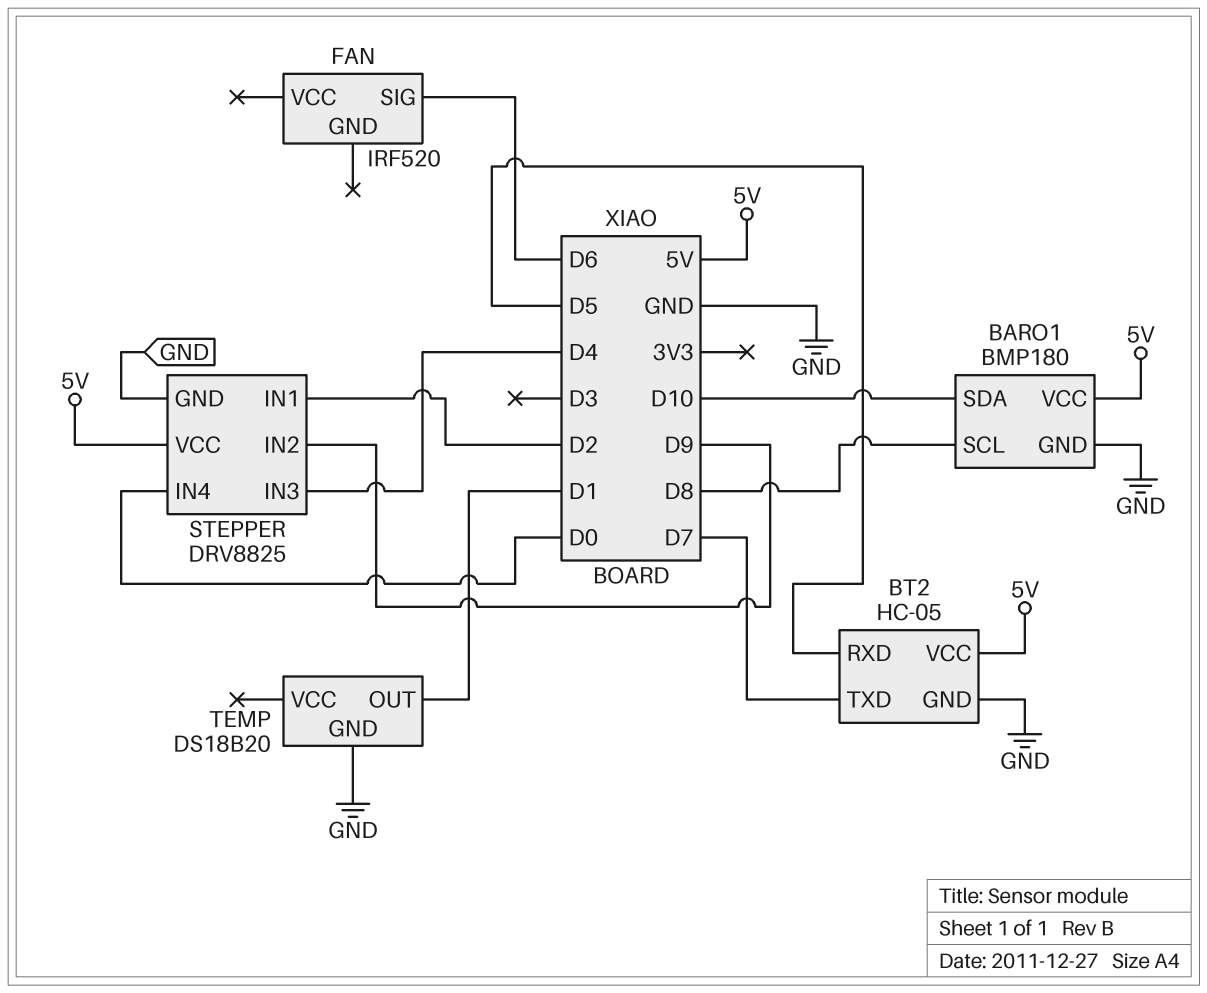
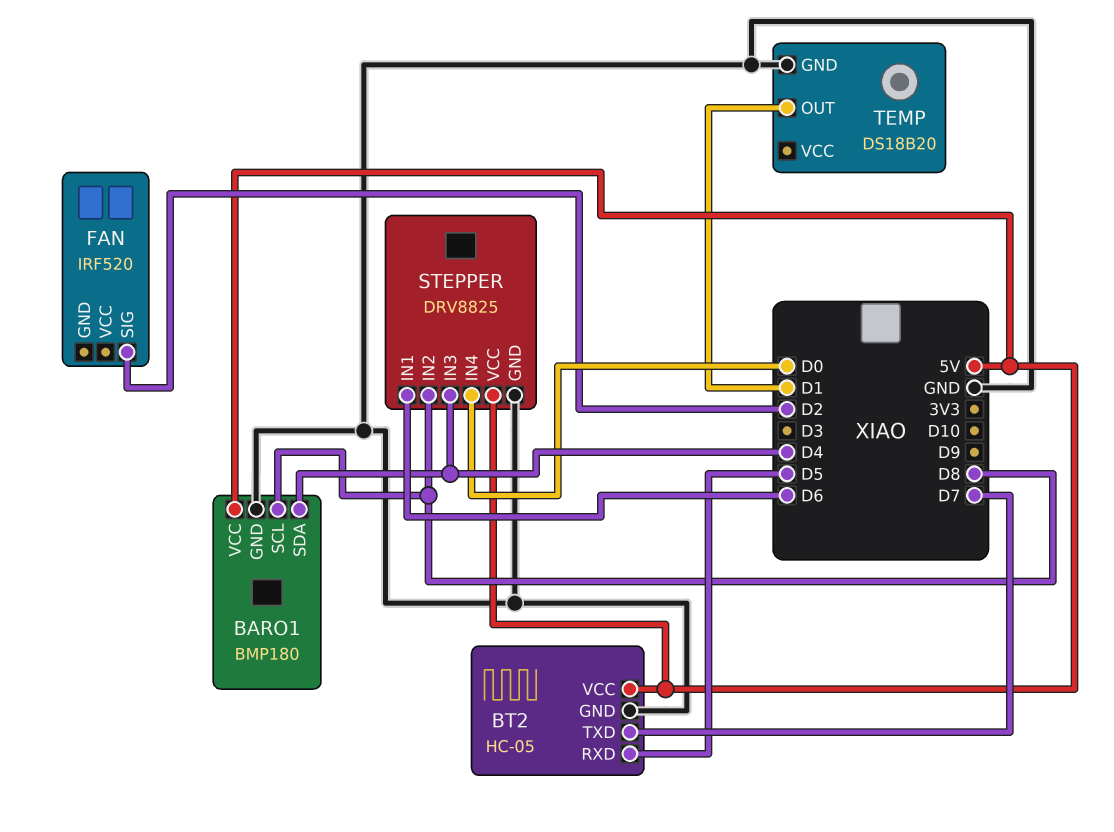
BARO1 pin SDA: D10 -> D4
FAN pin SIG: D6 -> D2
STEPPER pin IN1: D2 -> D6
STEPPER pin IN2: D9 -> D8

